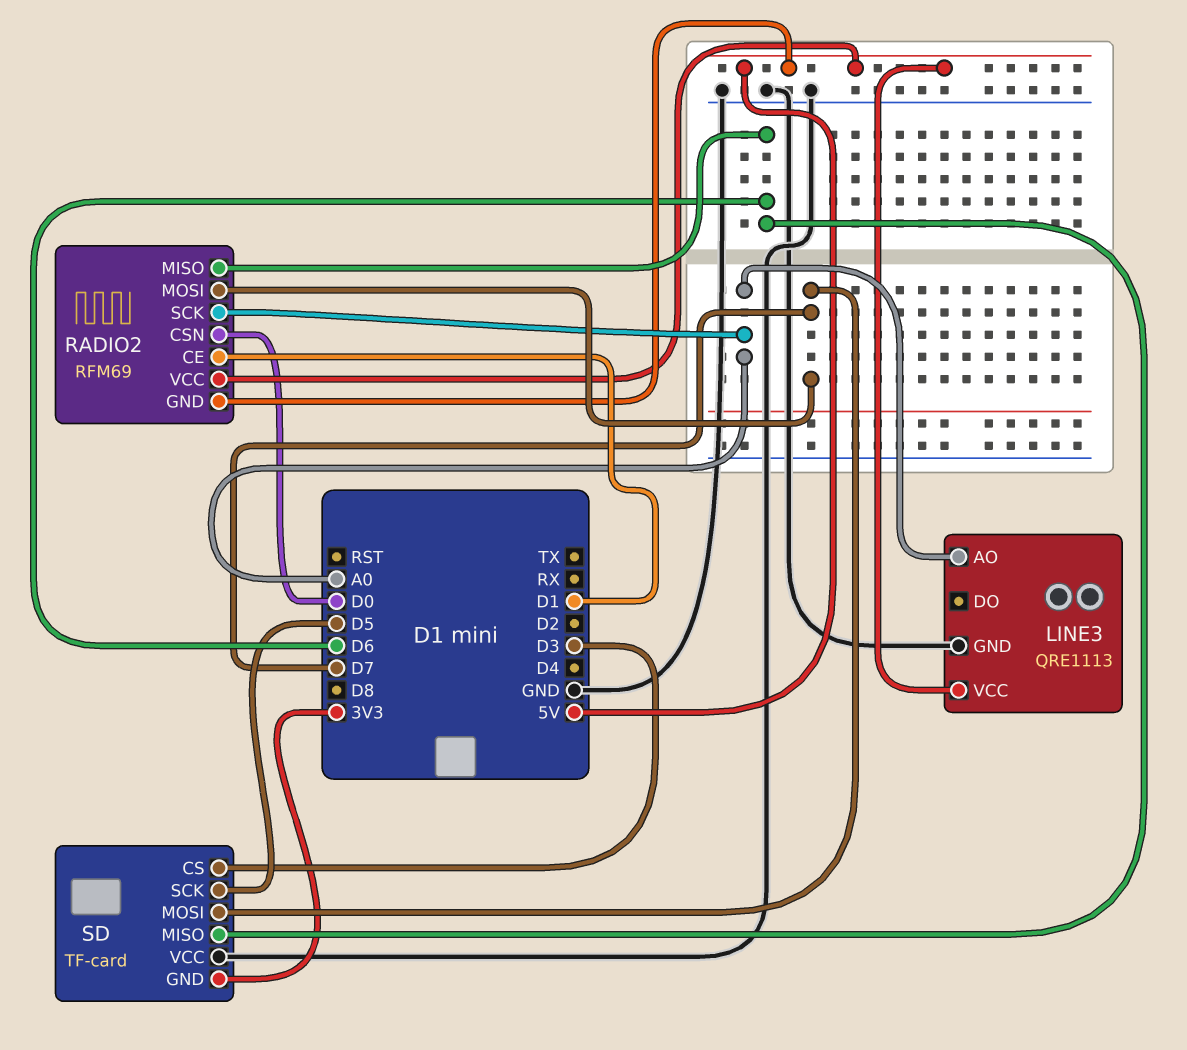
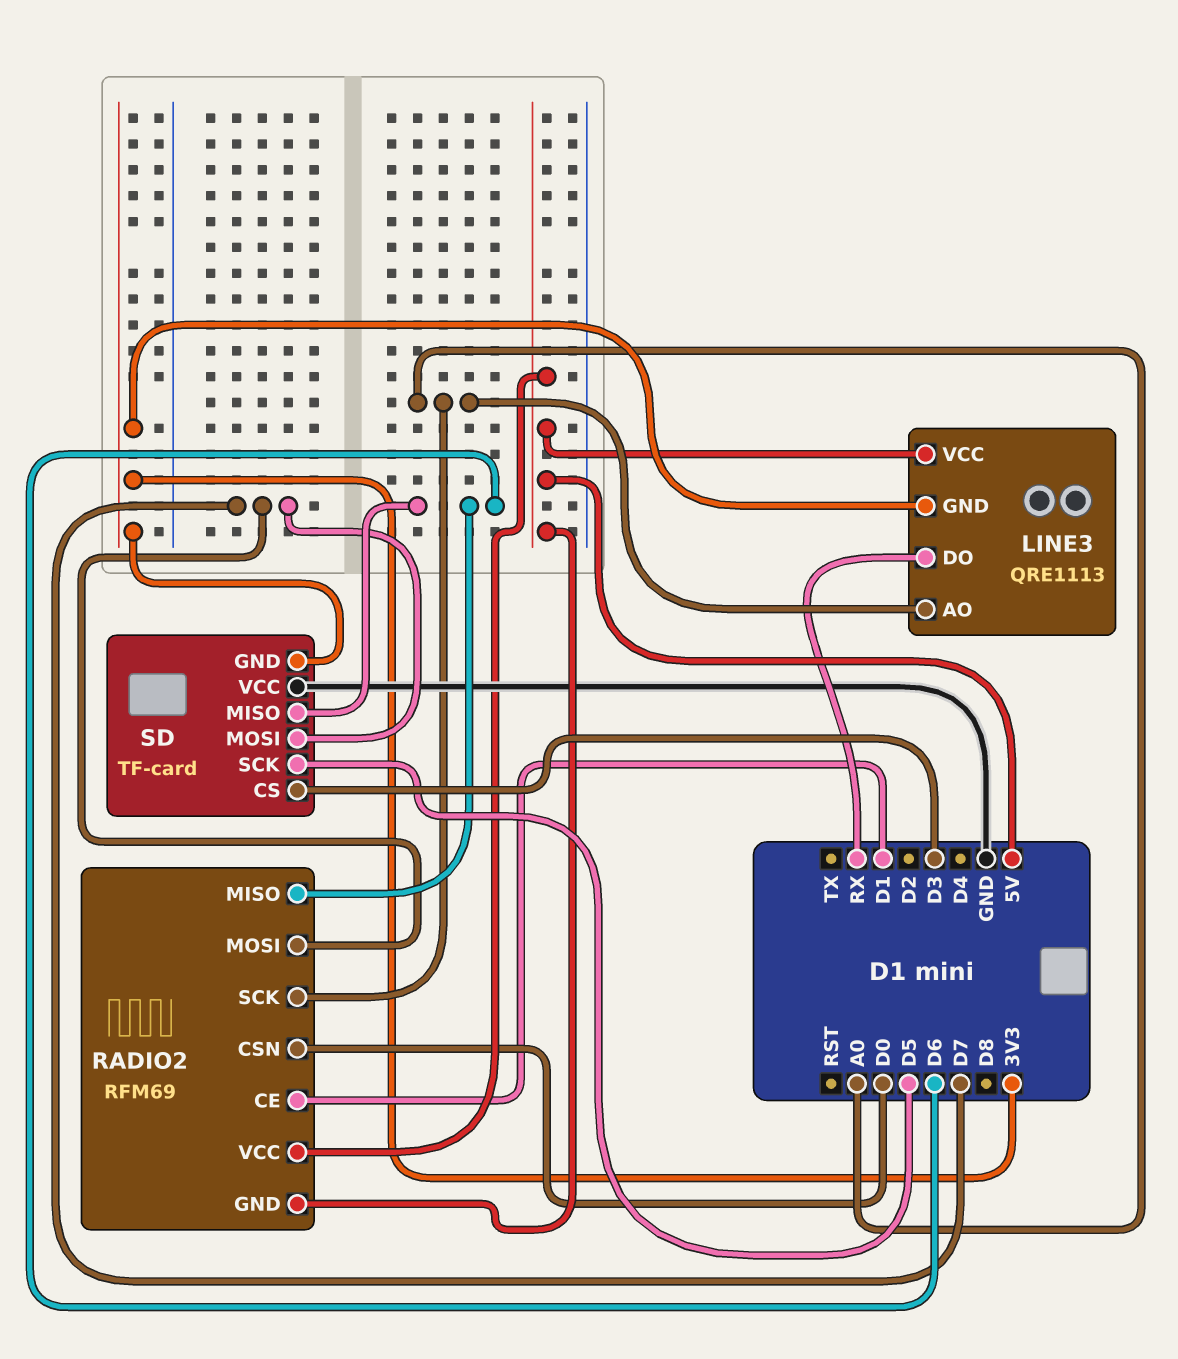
LINE3 pin DO: none -> RX
LINE3 pin GND: GND -> 3V3

